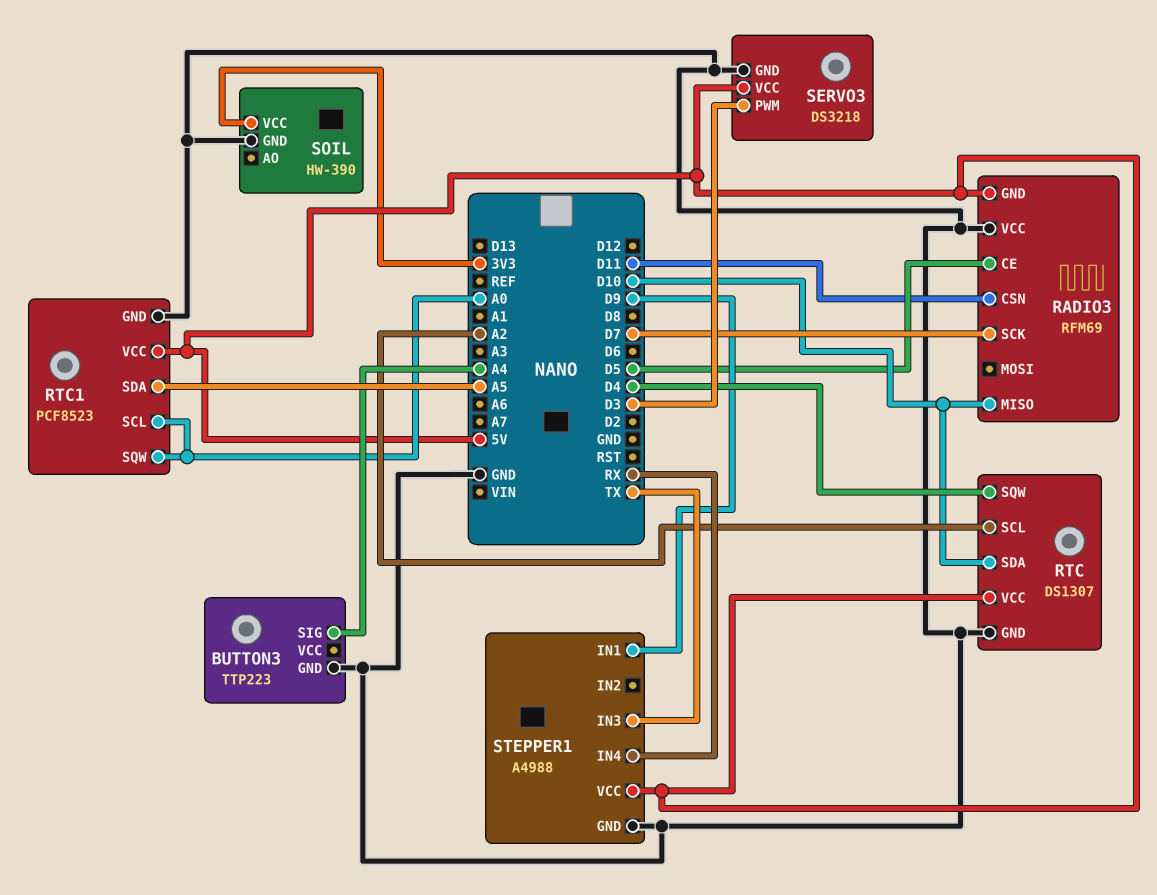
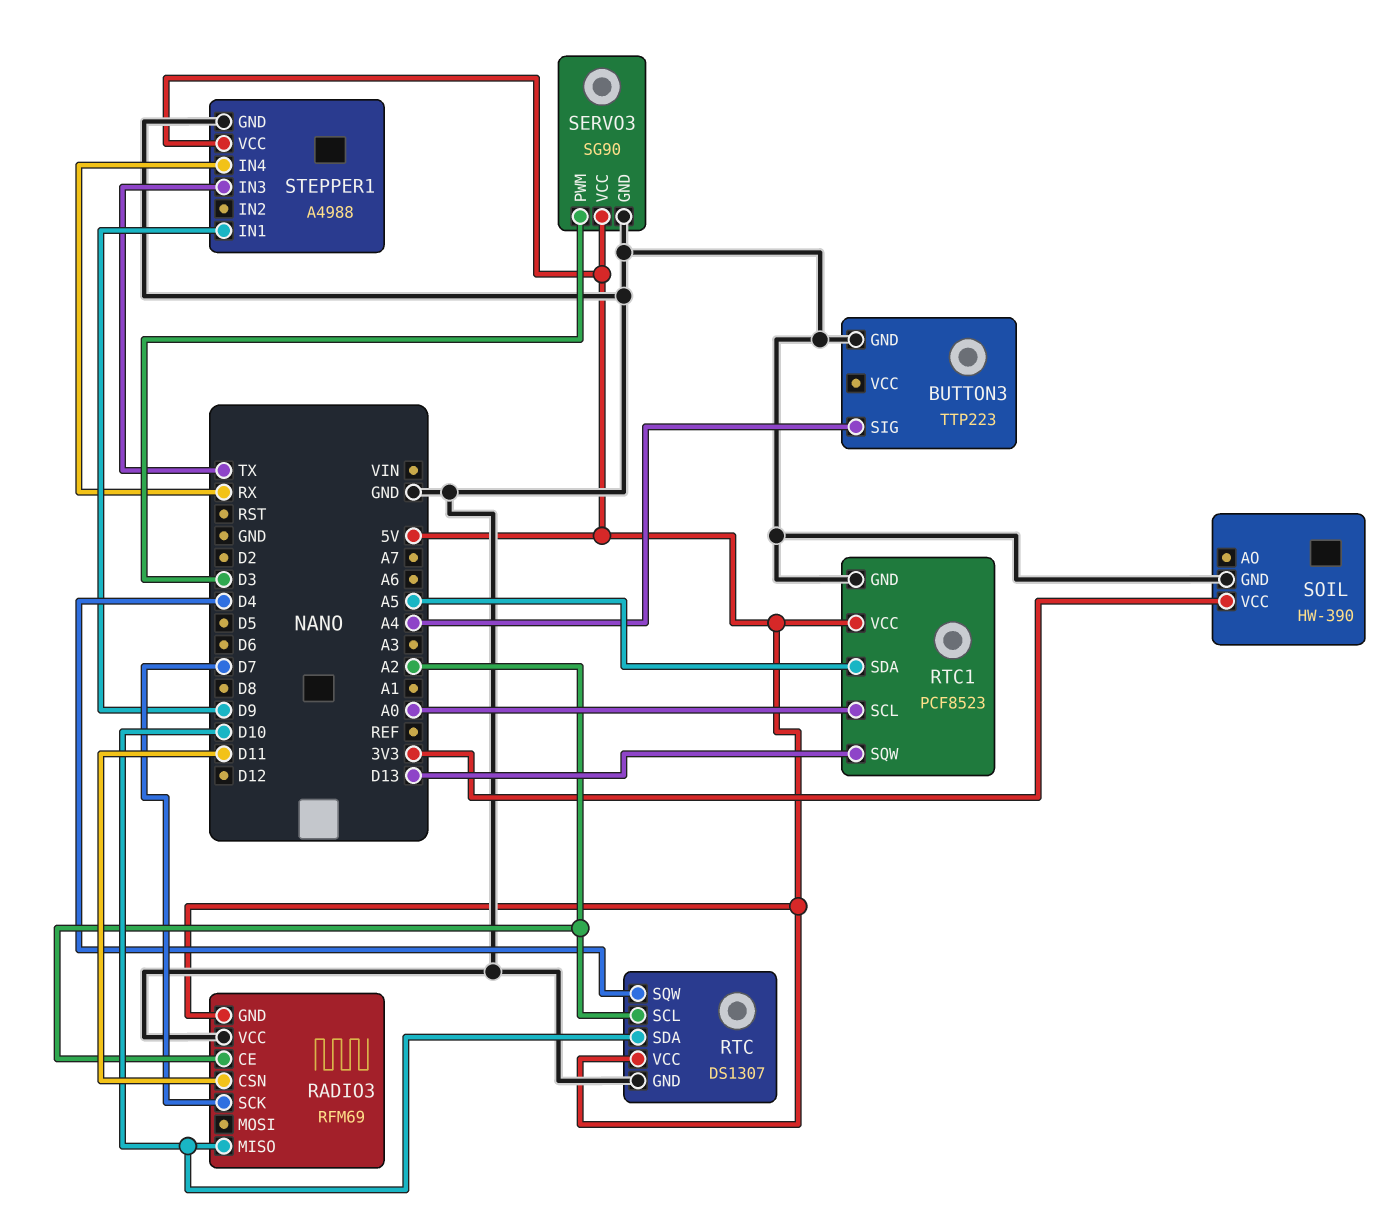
RADIO3 pin CE: D5 -> A2
RTC1 pin SQW: A0 -> D13
SERVO3: DS3218 -> SG90

